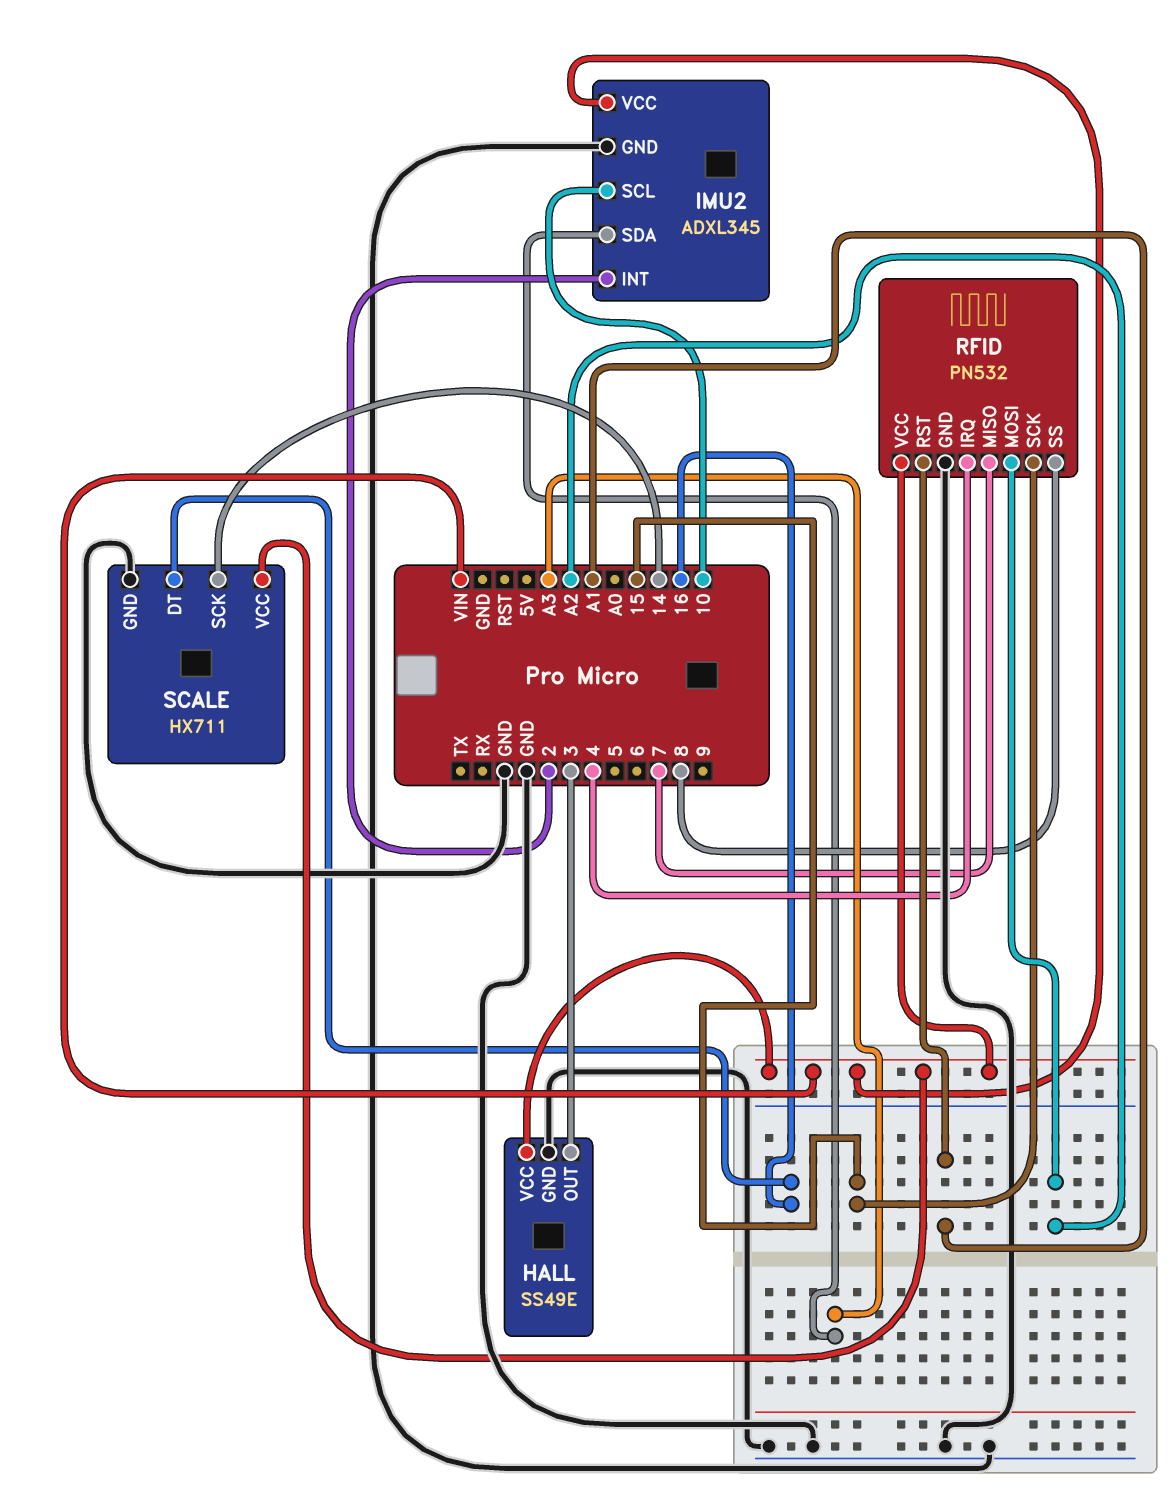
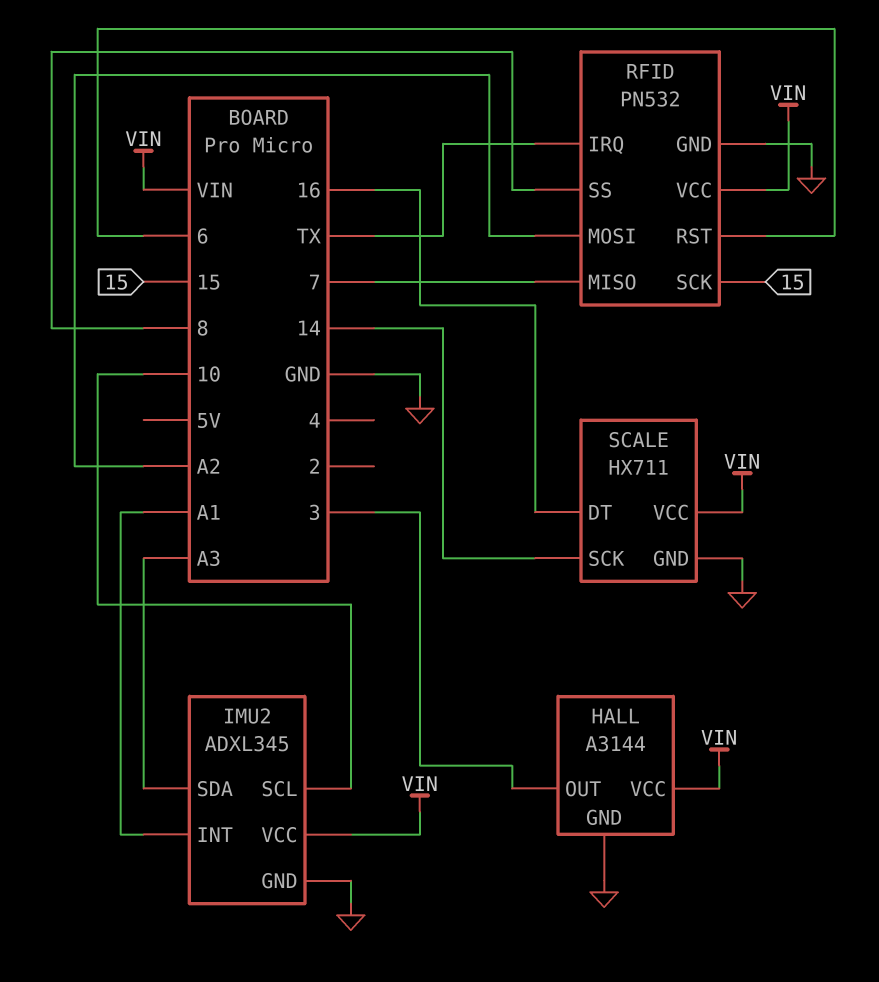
HALL: SS49E -> A3144
IMU2 pin INT: 2 -> A1
RFID pin IRQ: 4 -> TX
RFID pin RST: A1 -> 6

